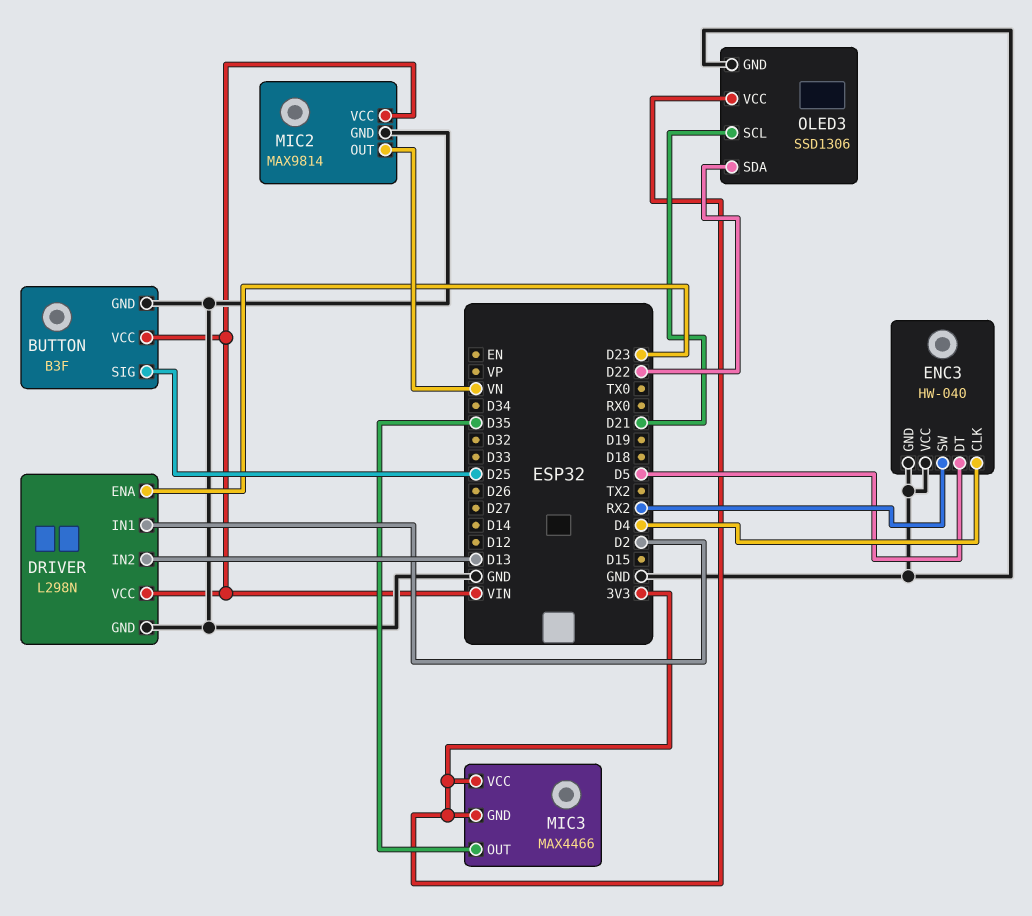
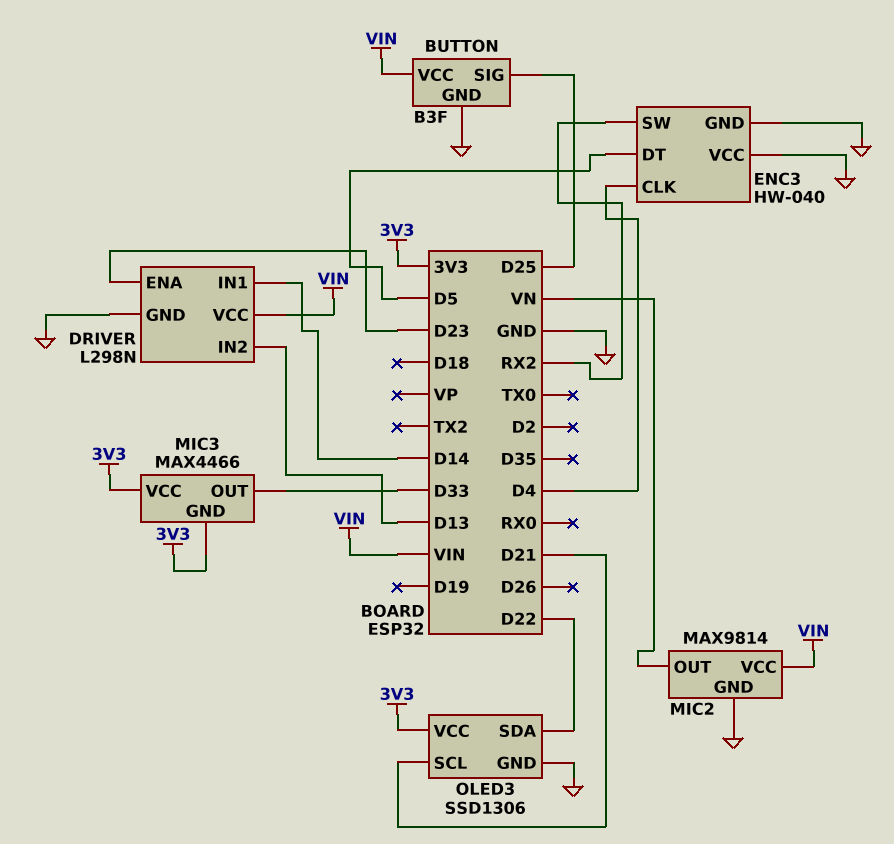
DRIVER pin IN1: D2 -> D14
MIC3 pin OUT: D35 -> D33

